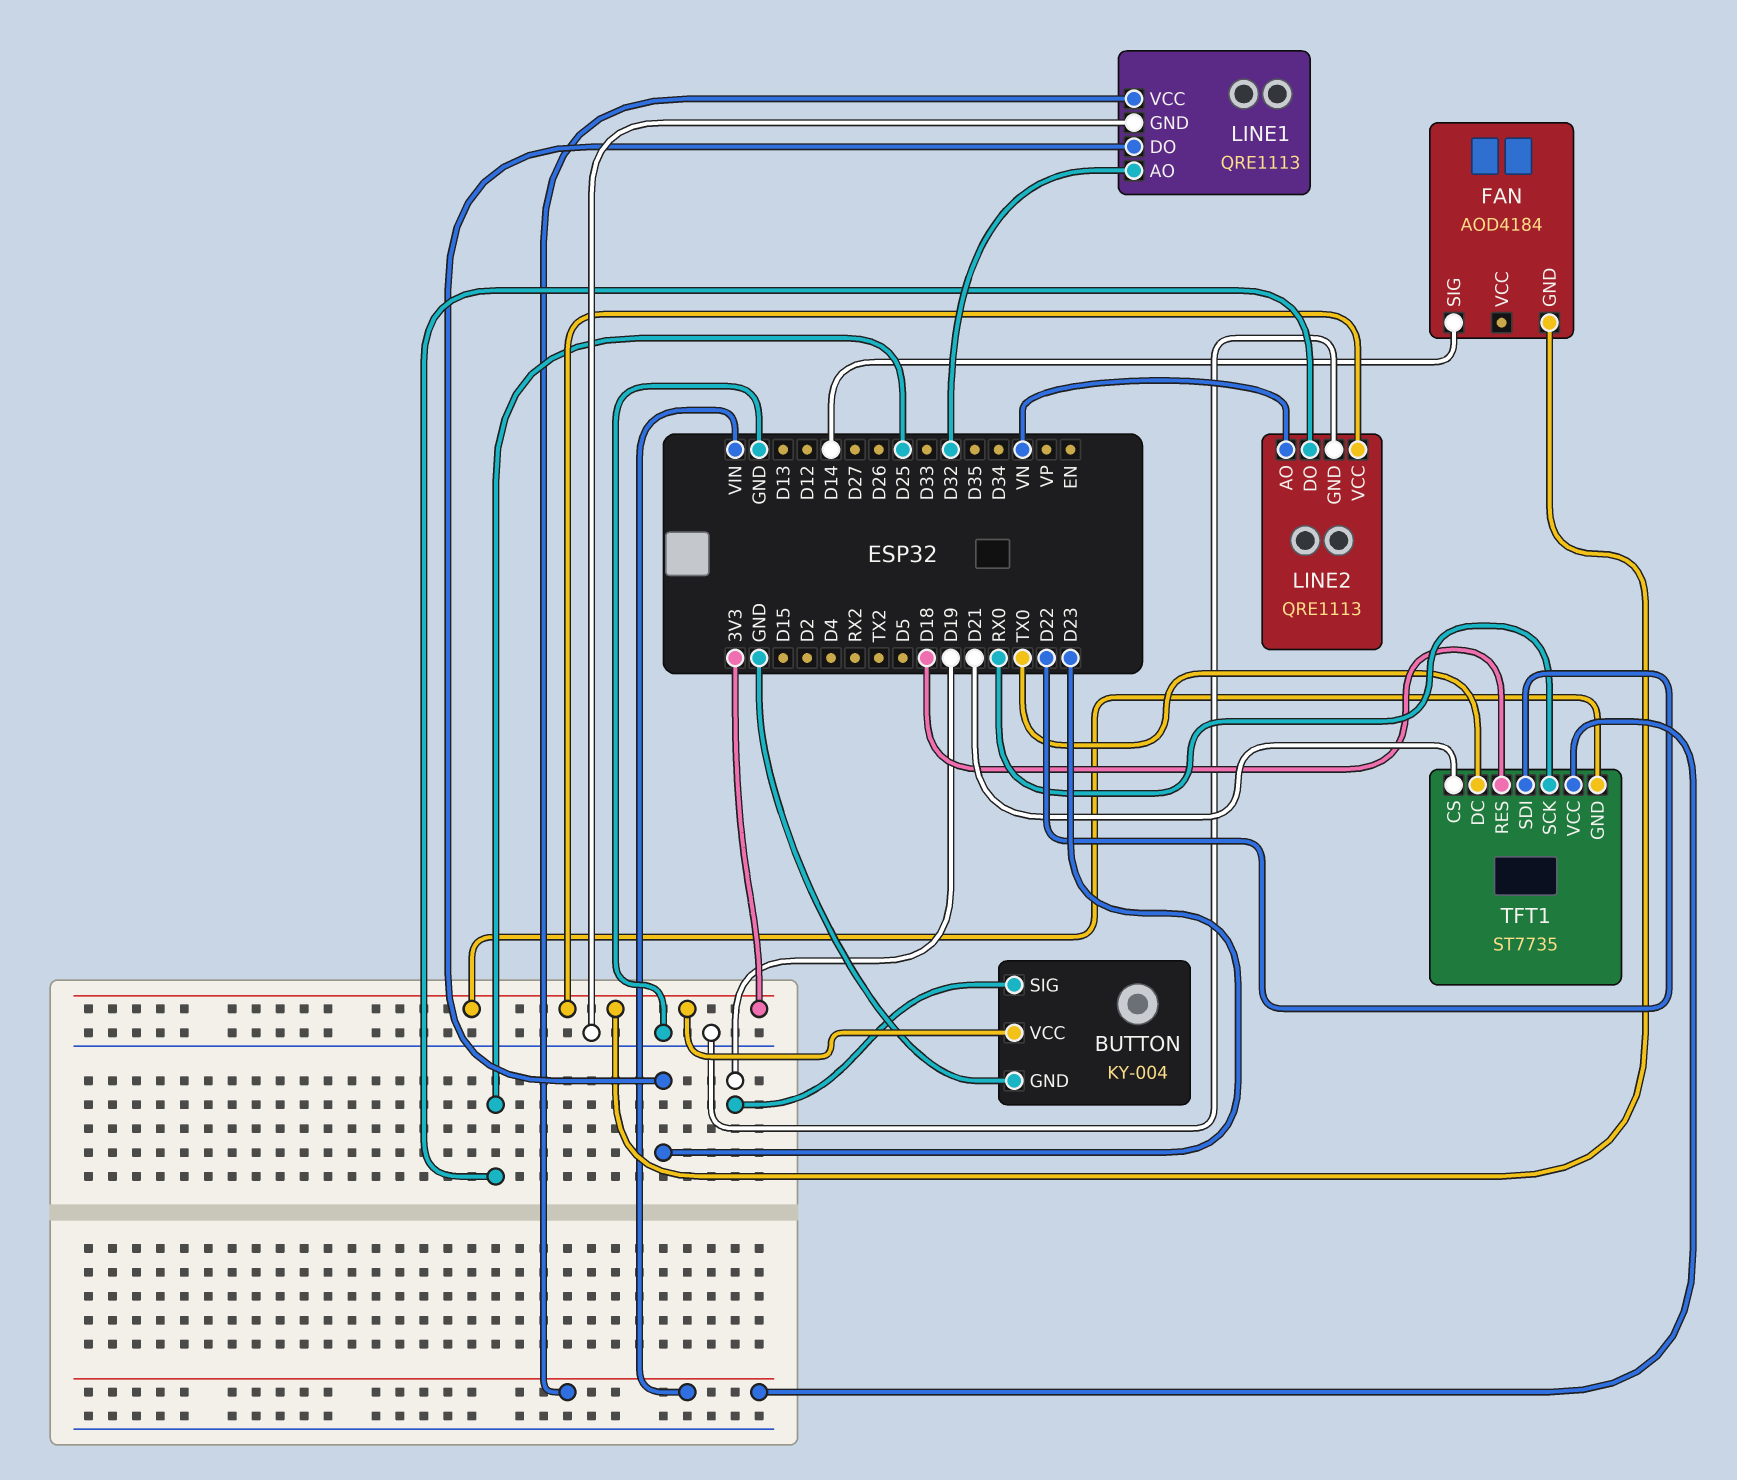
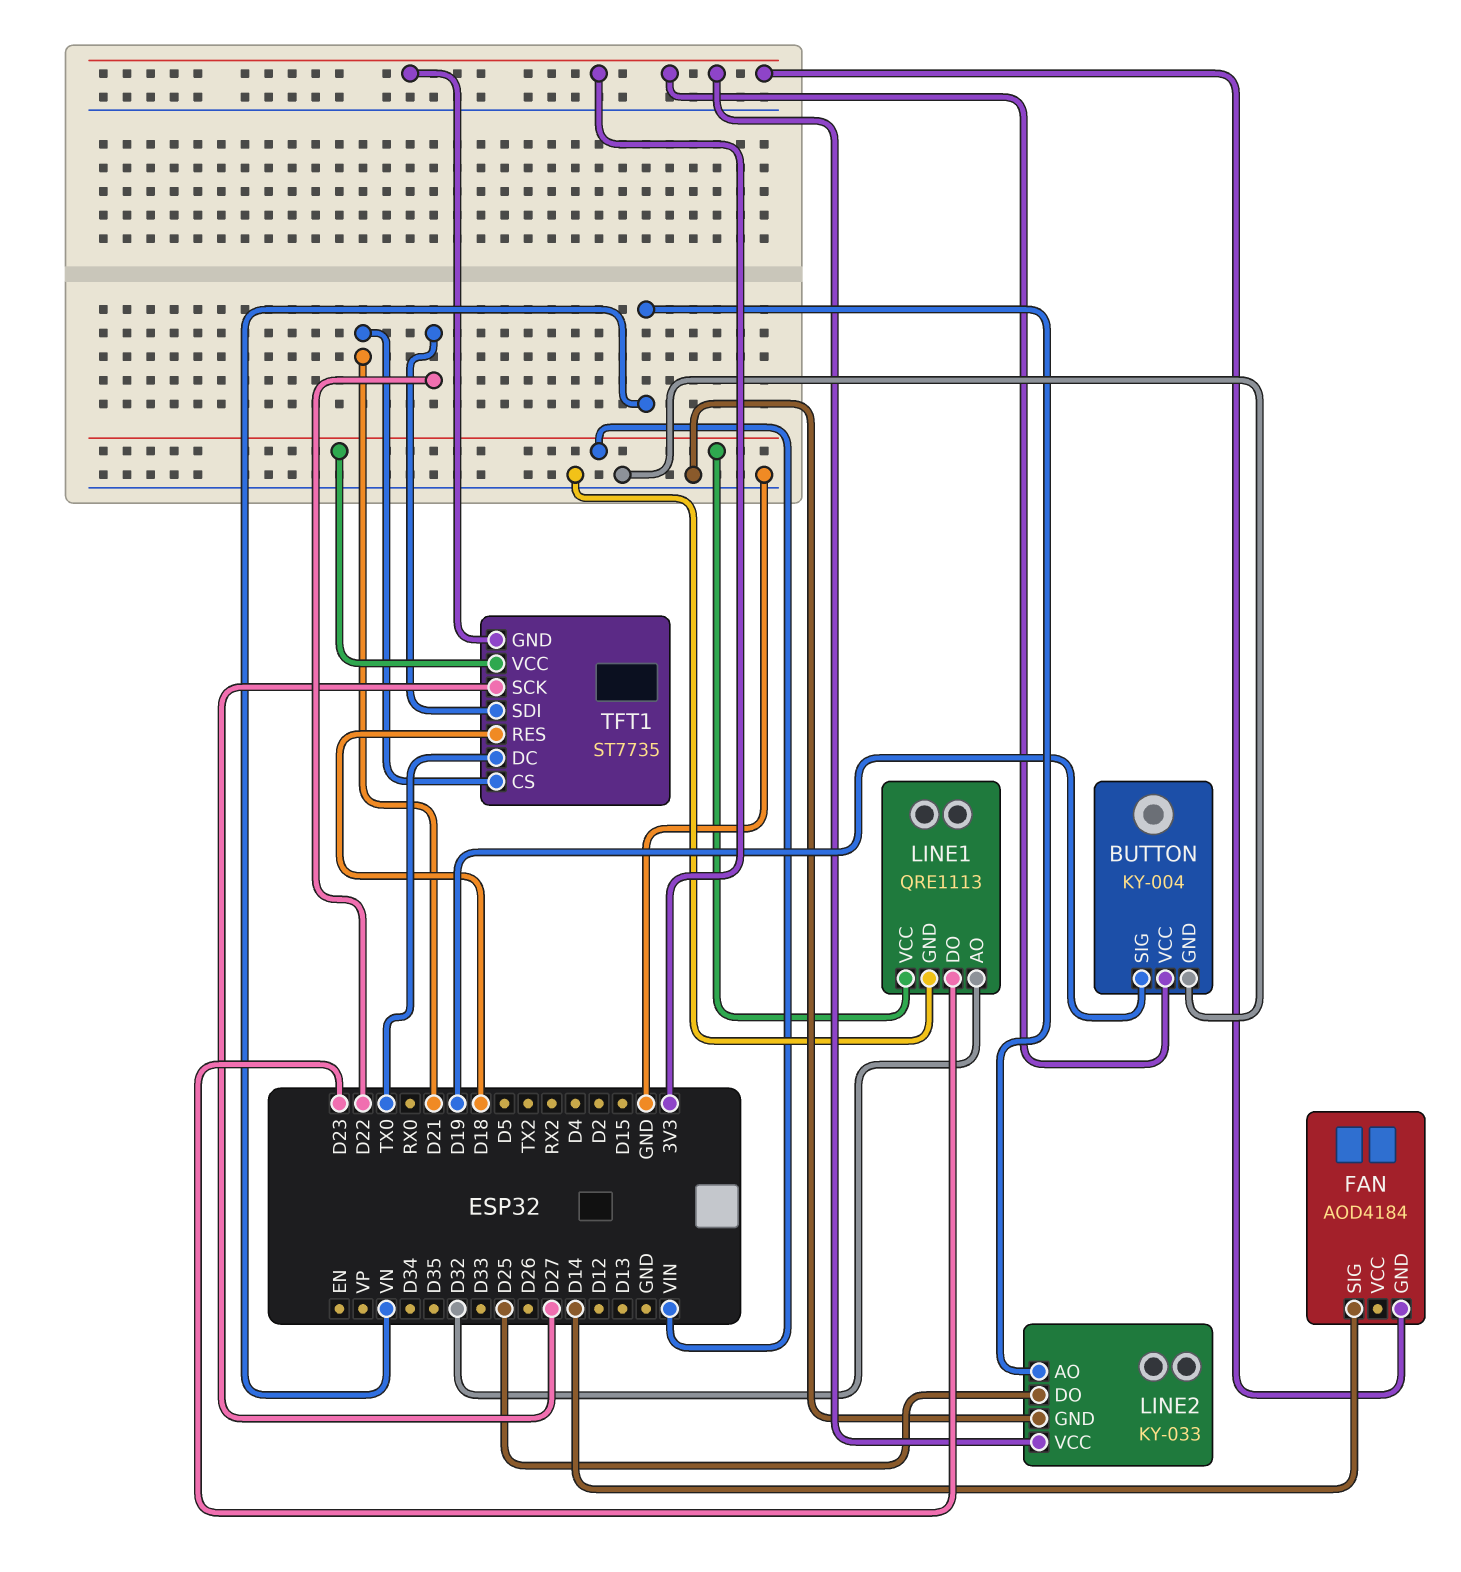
LINE2: QRE1113 -> KY-033
TFT1 pin SCK: RX0 -> D27

